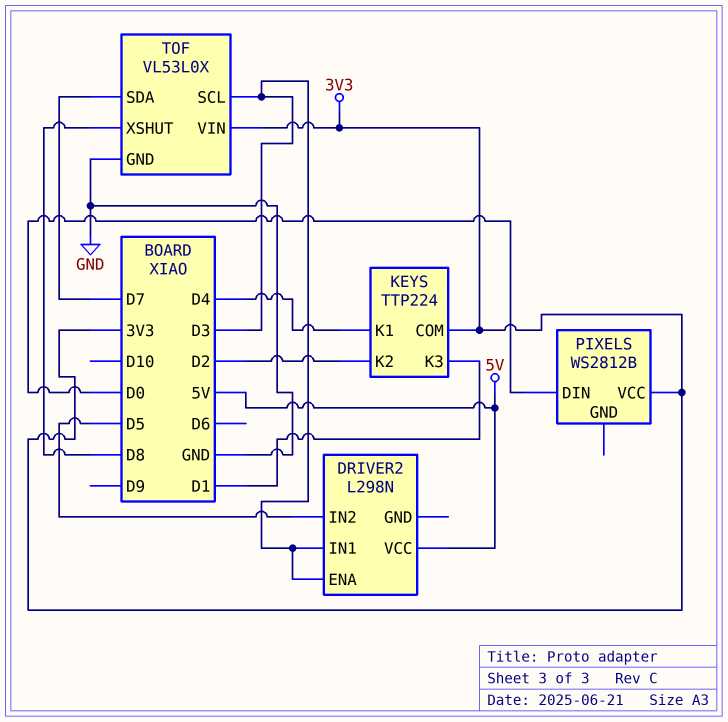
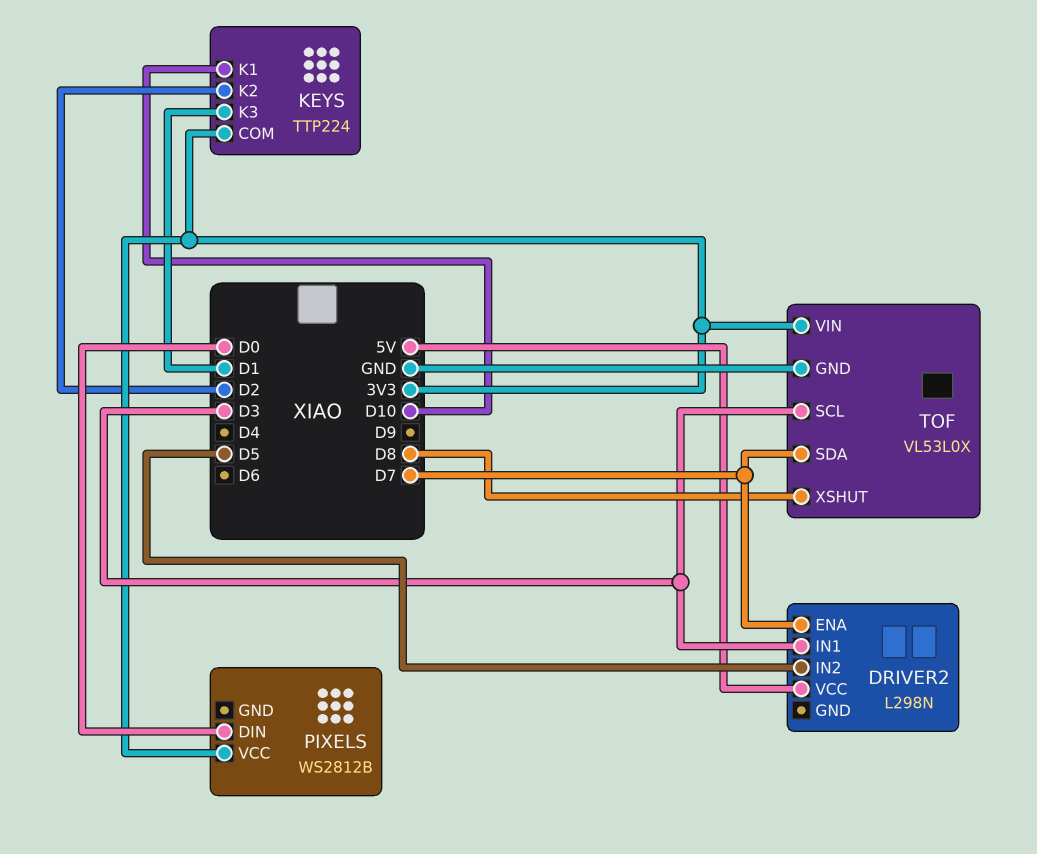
DRIVER2 pin ENA: D3 -> D7
KEYS pin K1: D4 -> D10

